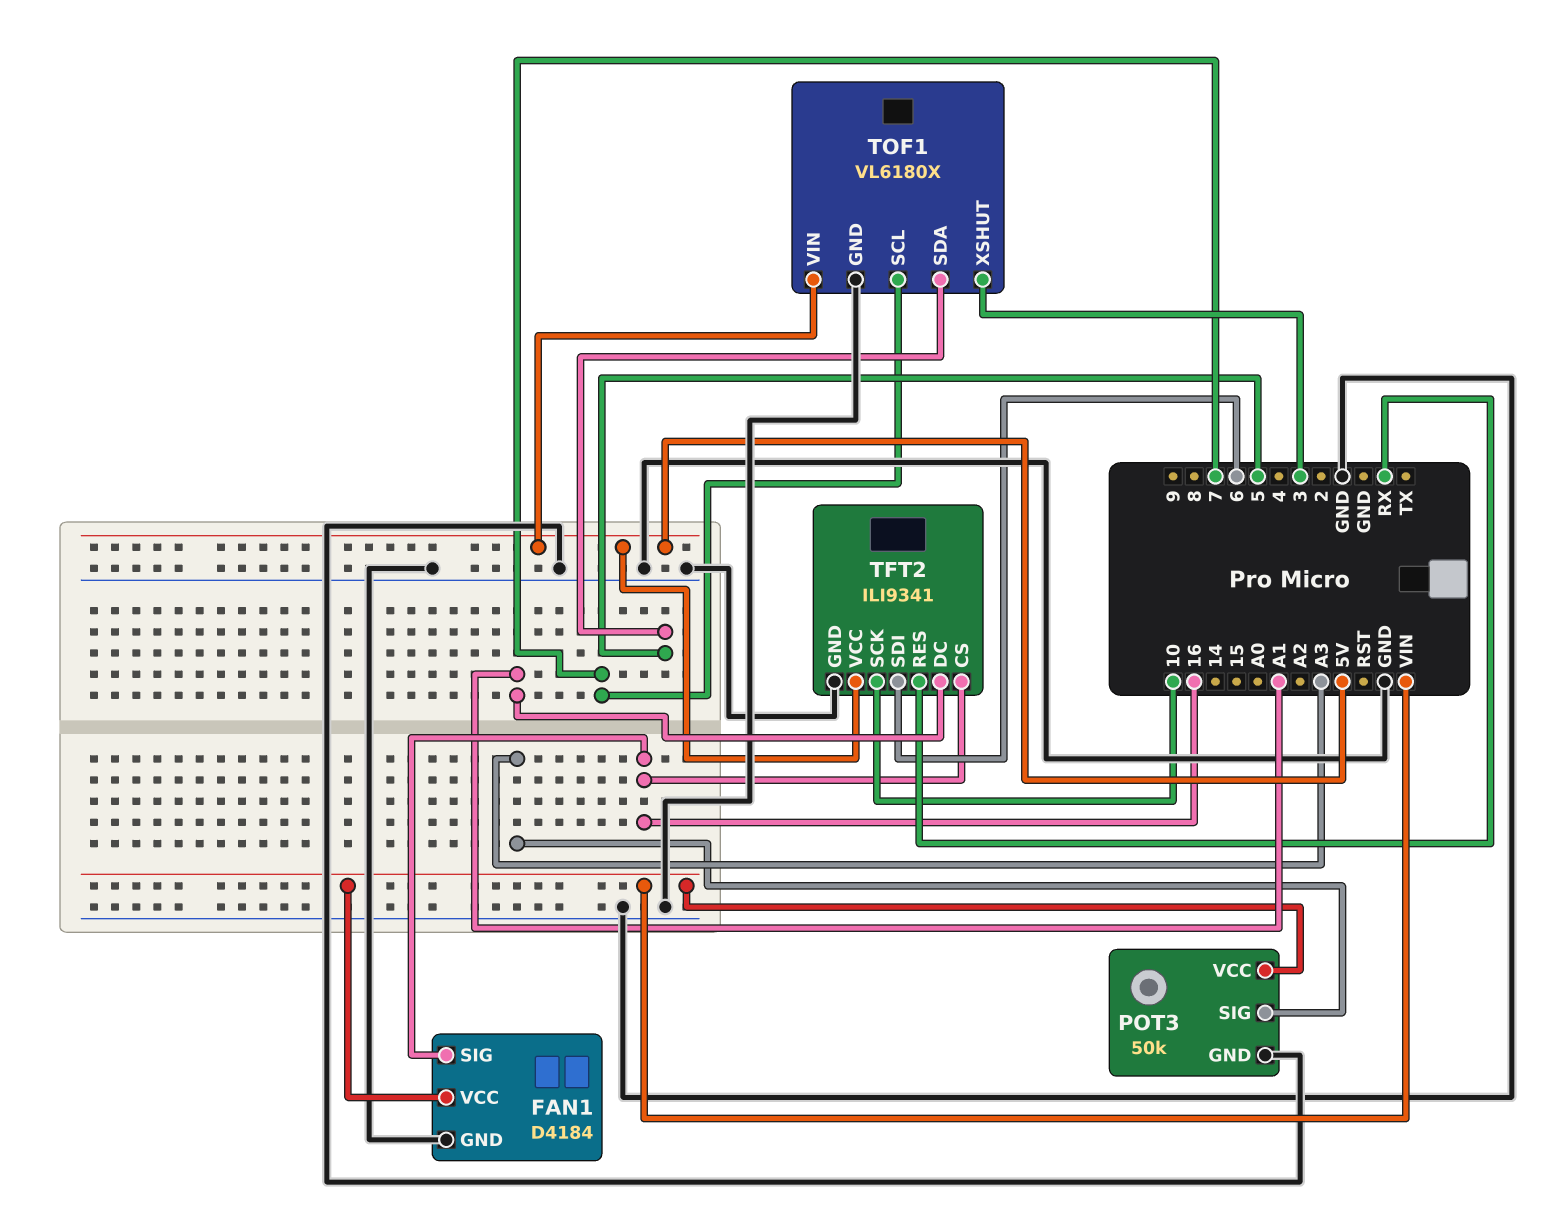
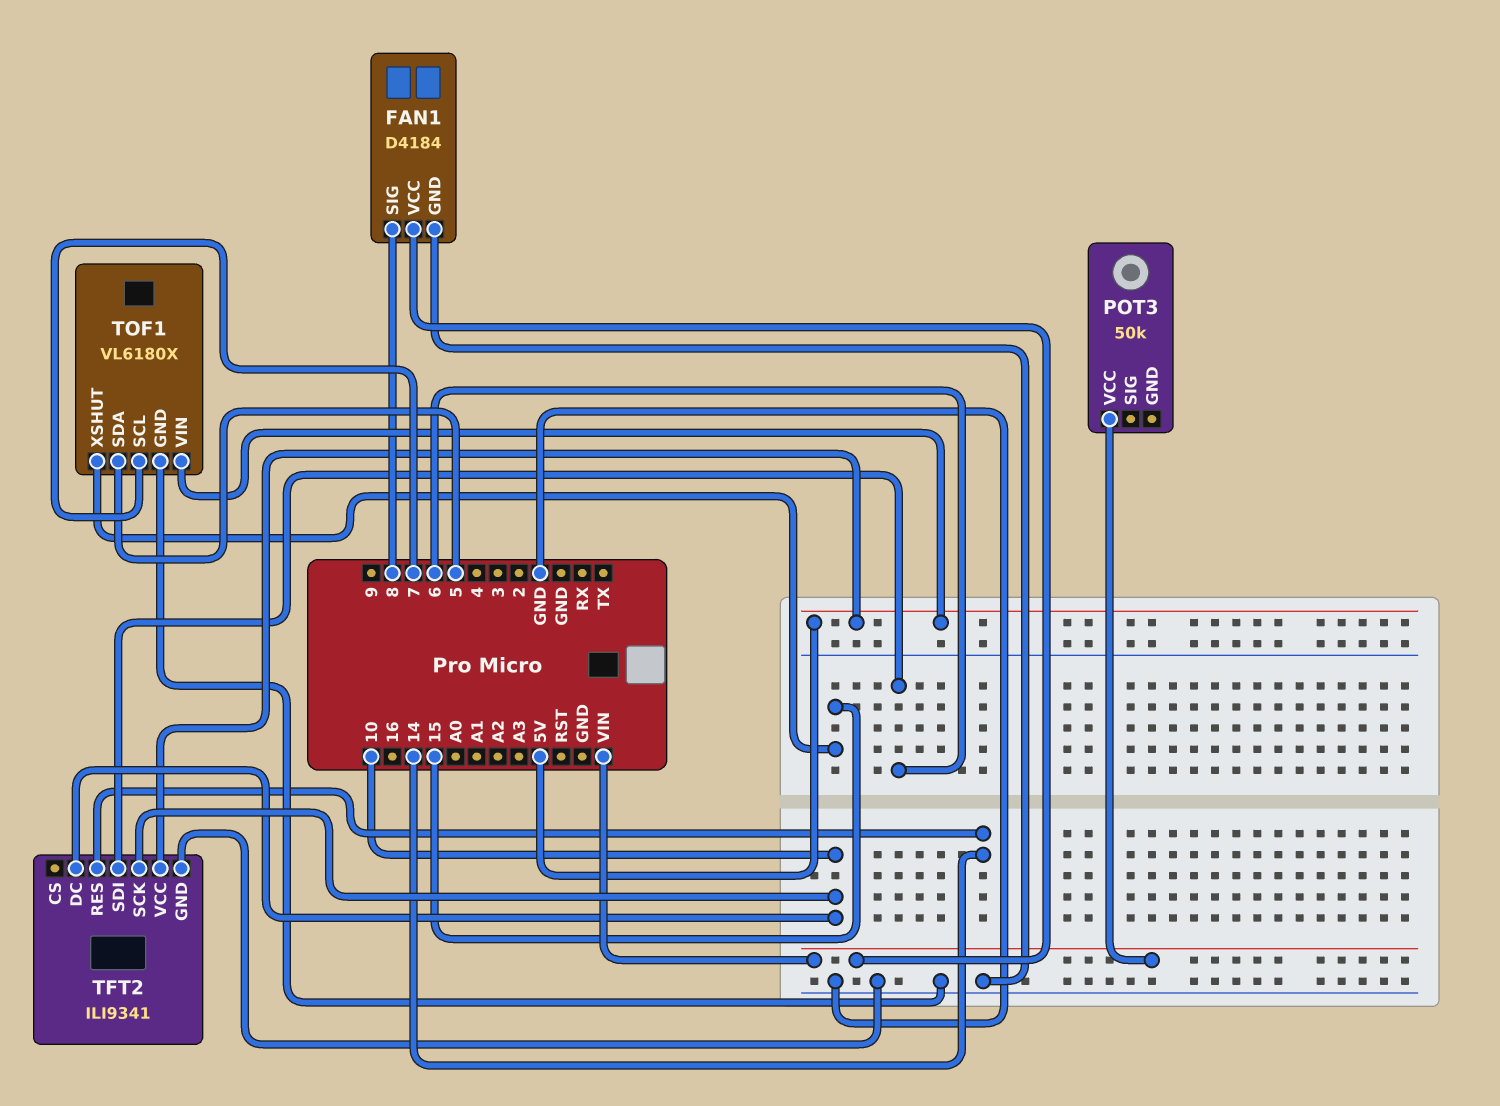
FAN1 pin SIG: 16 -> 8
POT3 pin GND: GND -> none
POT3 pin SIG: A3 -> none
TFT2 pin CS: 16 -> none
TFT2 pin DC: A1 -> 10
TFT2 pin RES: RX -> 14
TOF1 pin XSHUT: 3 -> 15

